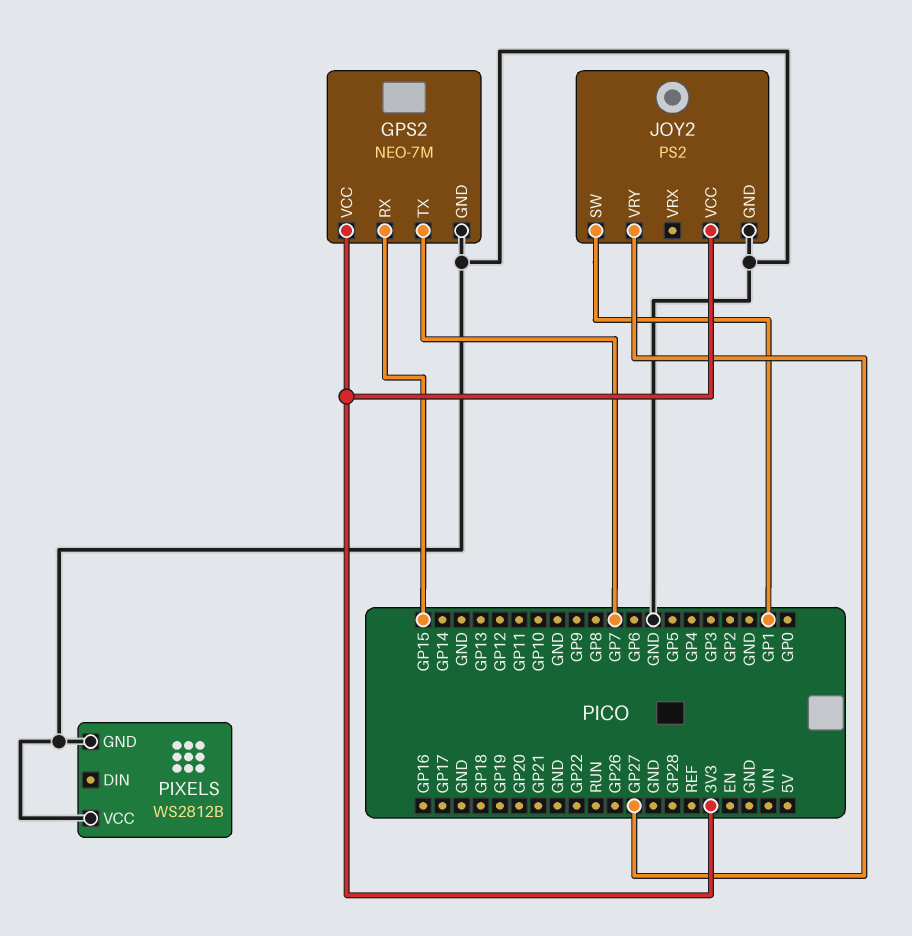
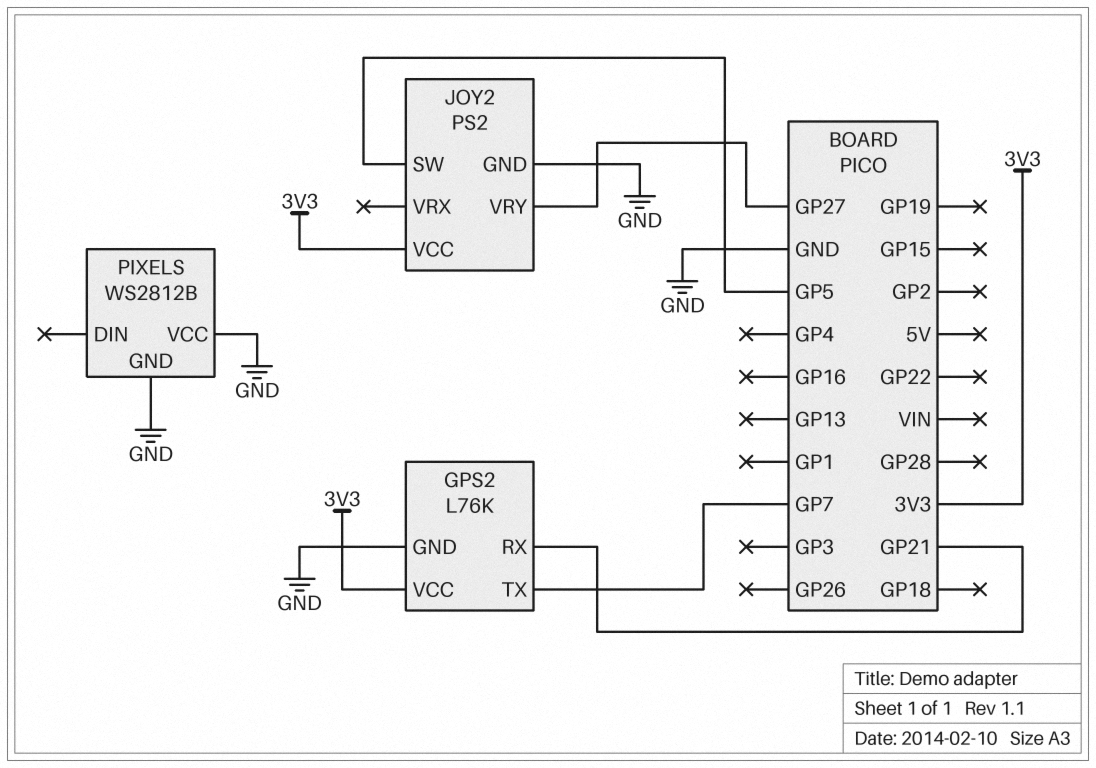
GPS2: NEO-7M -> L76K
GPS2 pin RX: GP15 -> GP21
JOY2 pin SW: GP1 -> GP5

